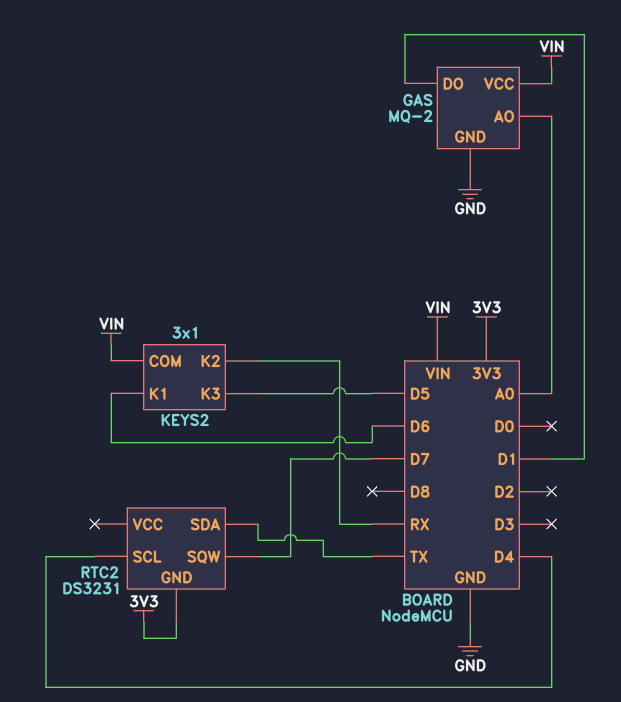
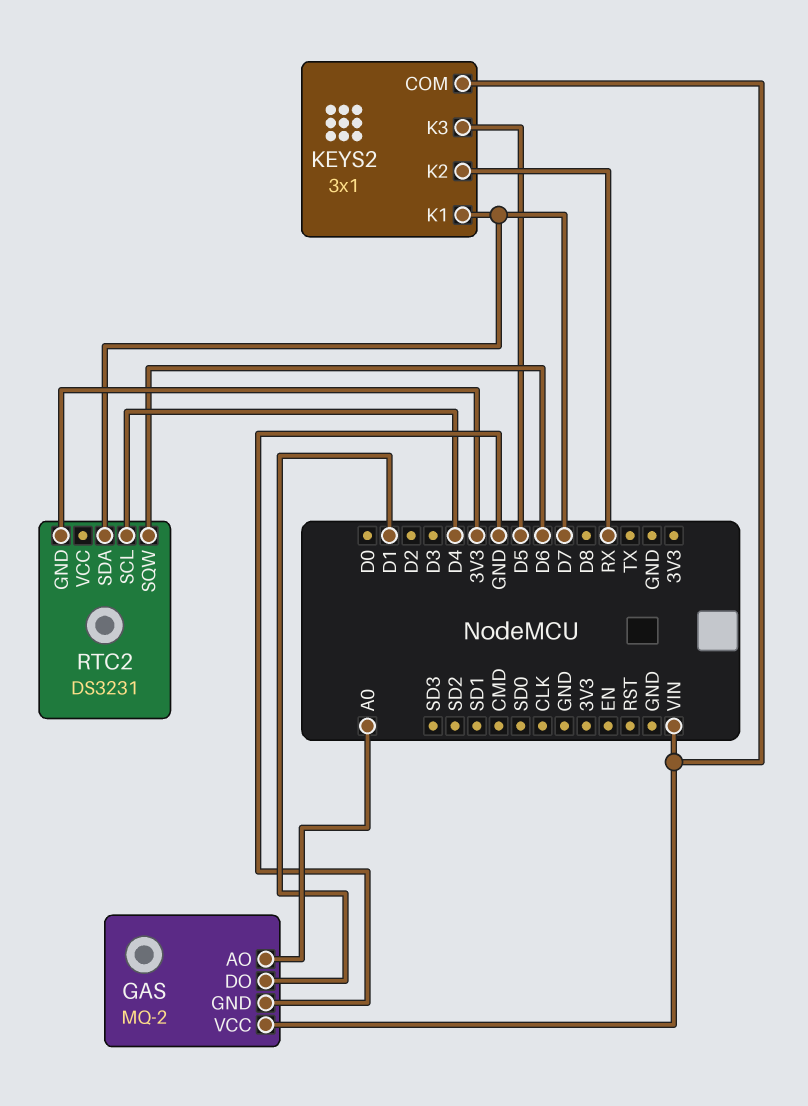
KEYS2 pin K1: D6 -> D7
RTC2 pin SDA: TX -> D7
RTC2 pin SQW: D7 -> D6

